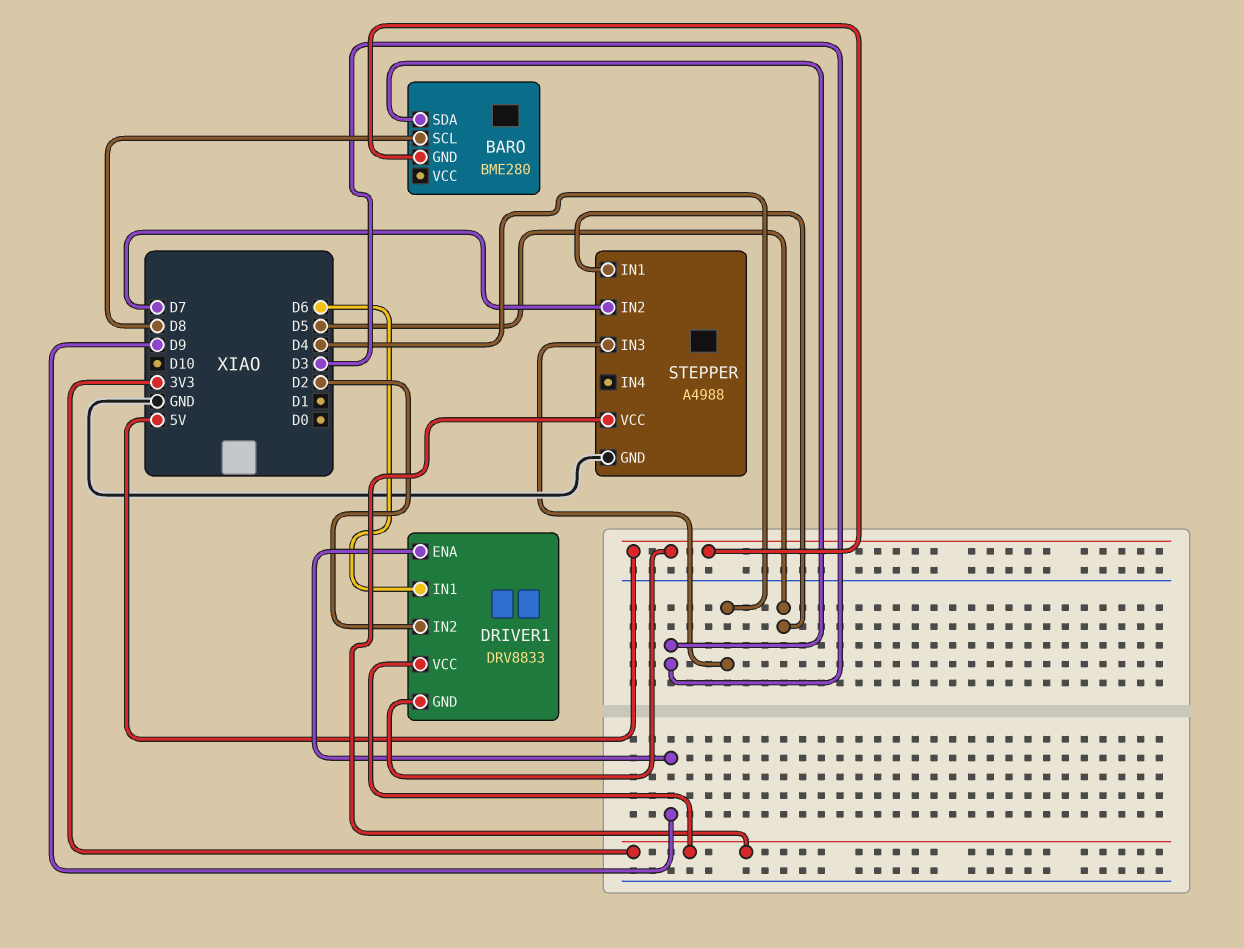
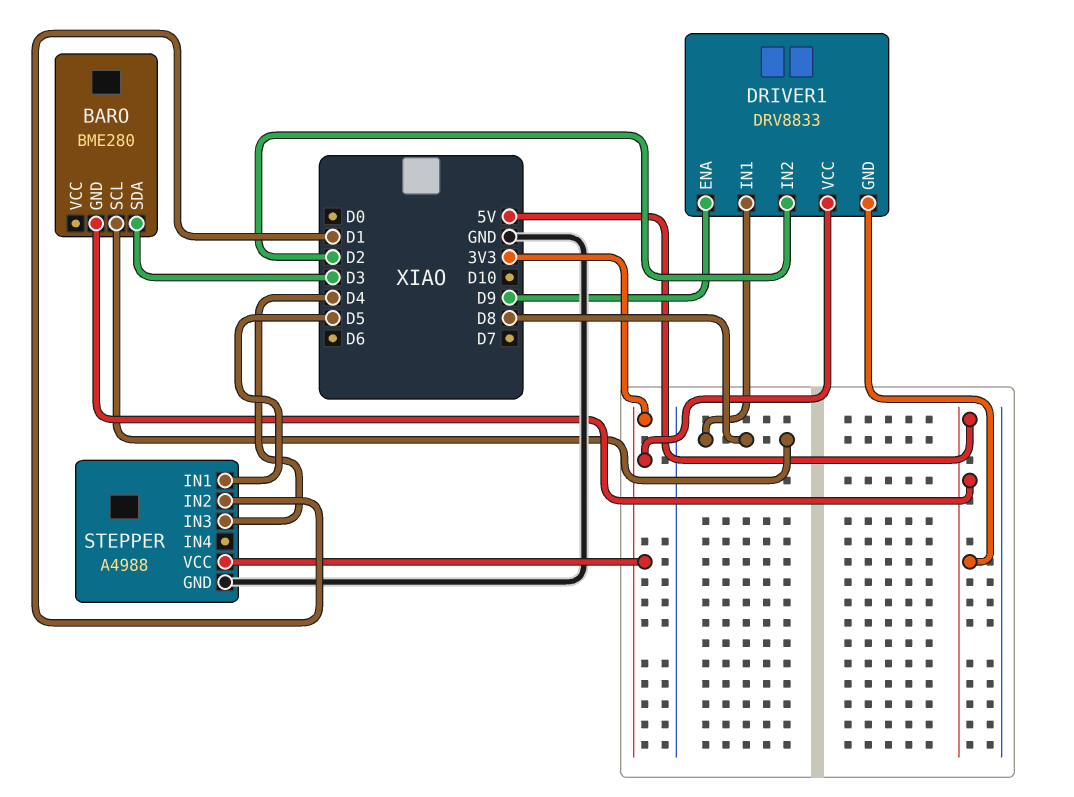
DRIVER1 pin IN1: D6 -> D8
STEPPER pin IN2: D7 -> D1

